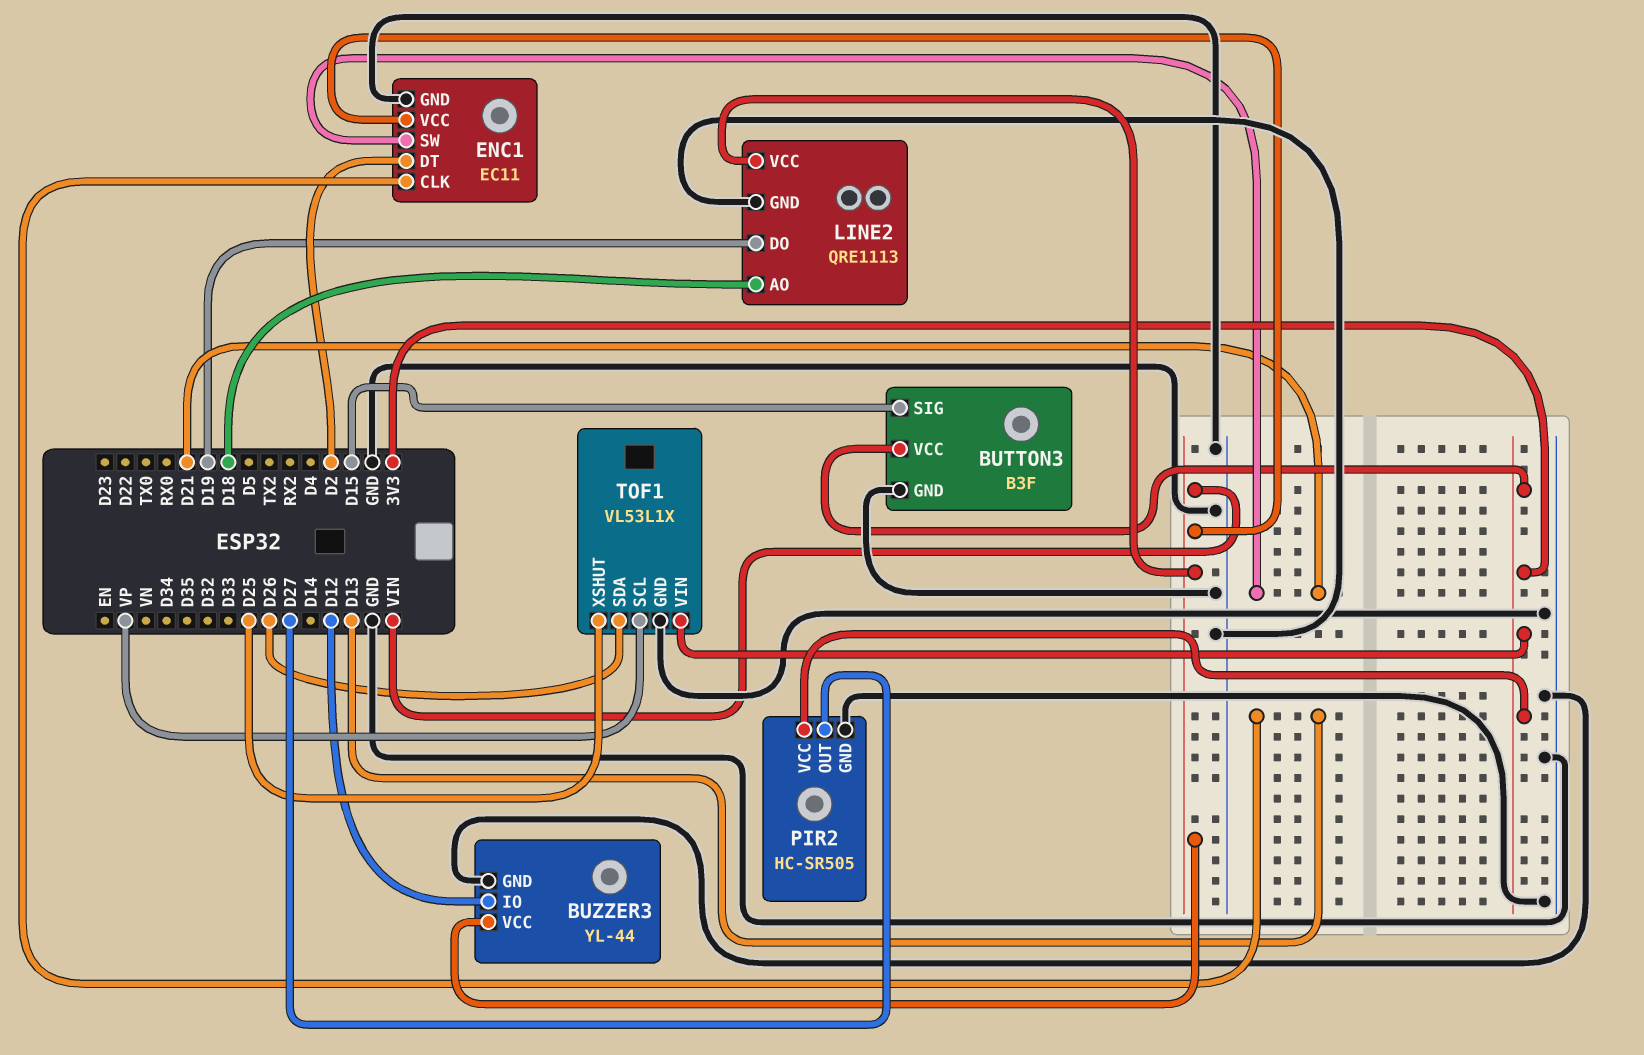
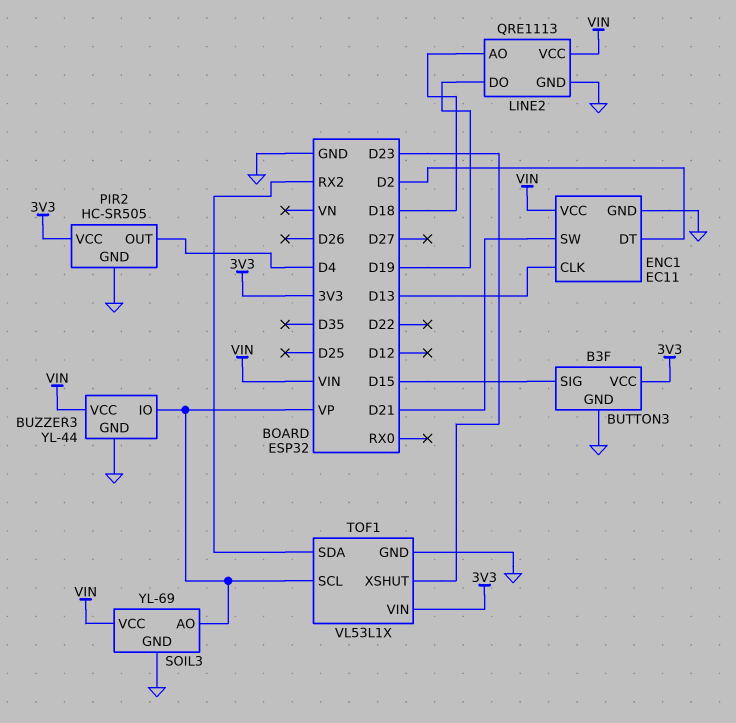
BUZZER3 pin IO: D12 -> VP
PIR2 pin OUT: D27 -> D4
SOIL3: none -> YL-69
SOIL3 pin AO: none -> VP
SOIL3 pin GND: none -> GND
SOIL3 pin VCC: none -> VIN
TOF1 pin SDA: D26 -> RX2
TOF1 pin XSHUT: D25 -> D23

